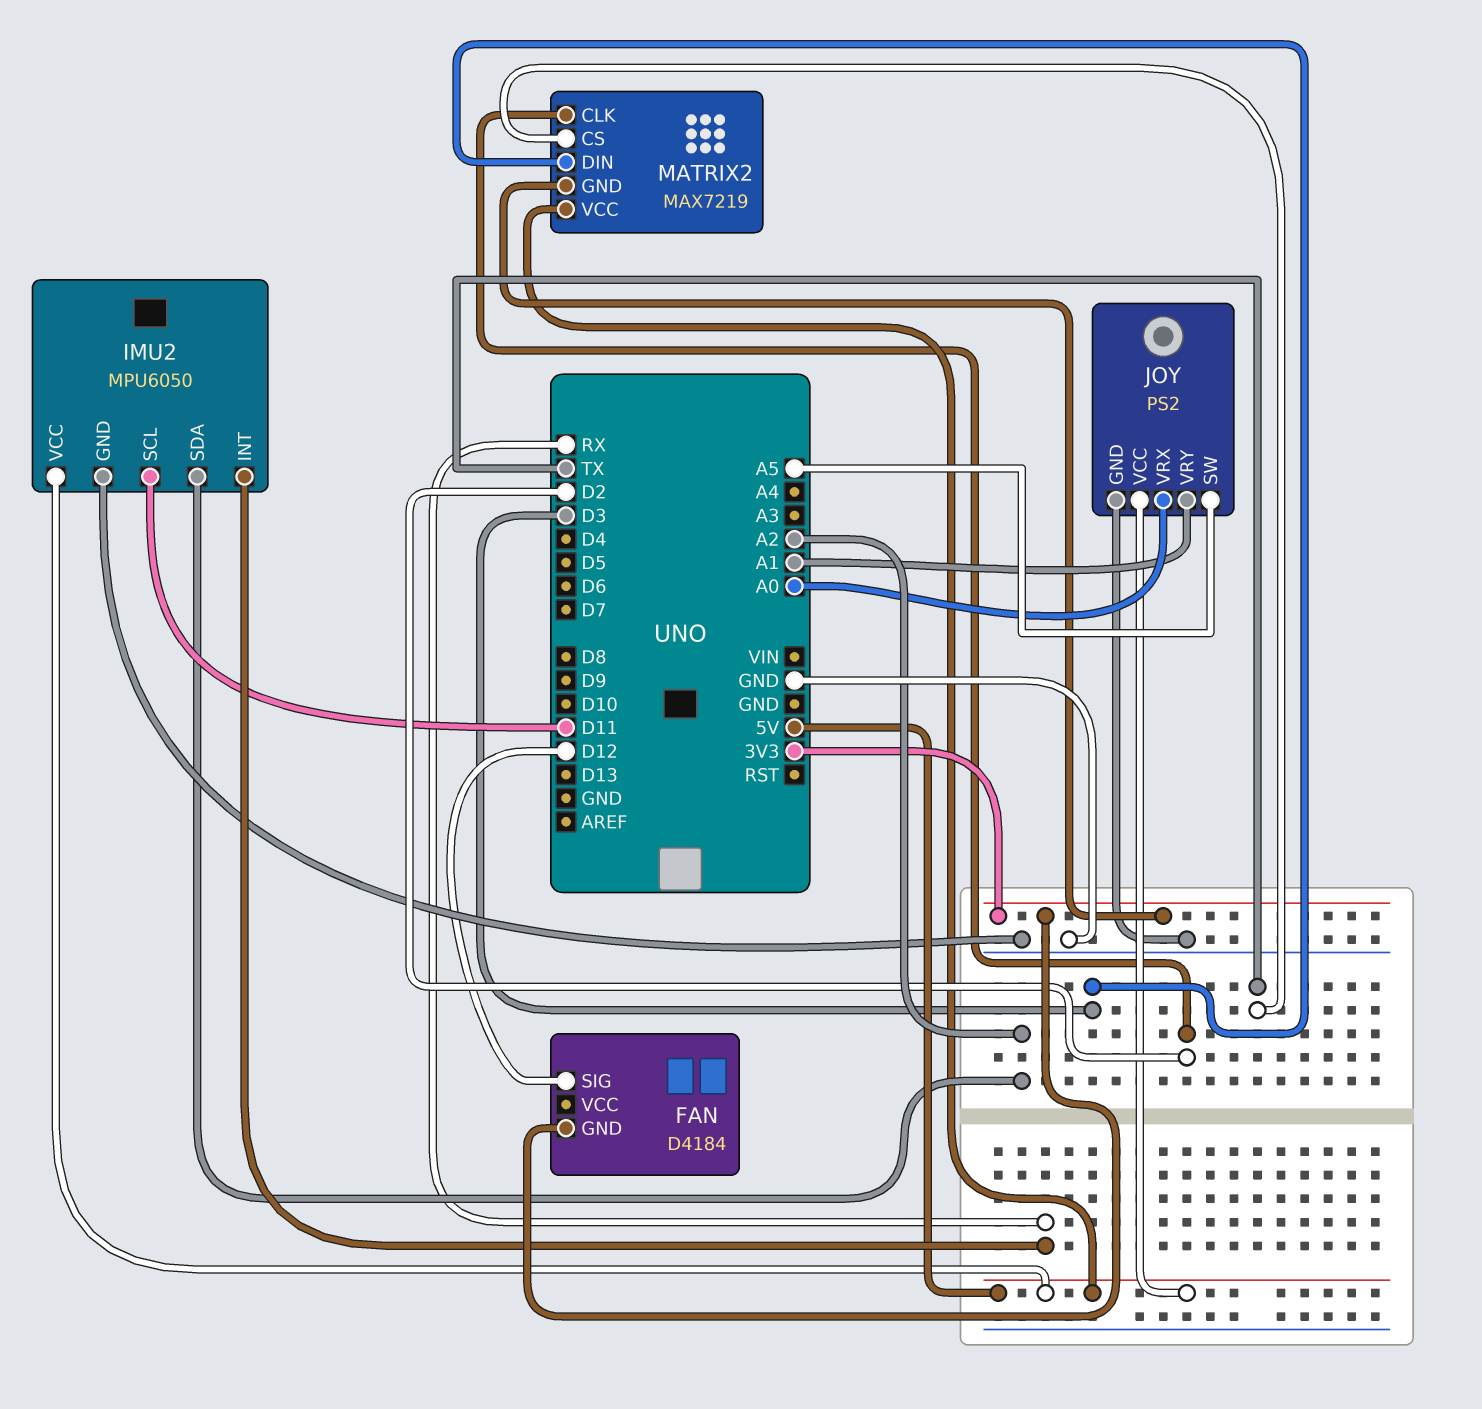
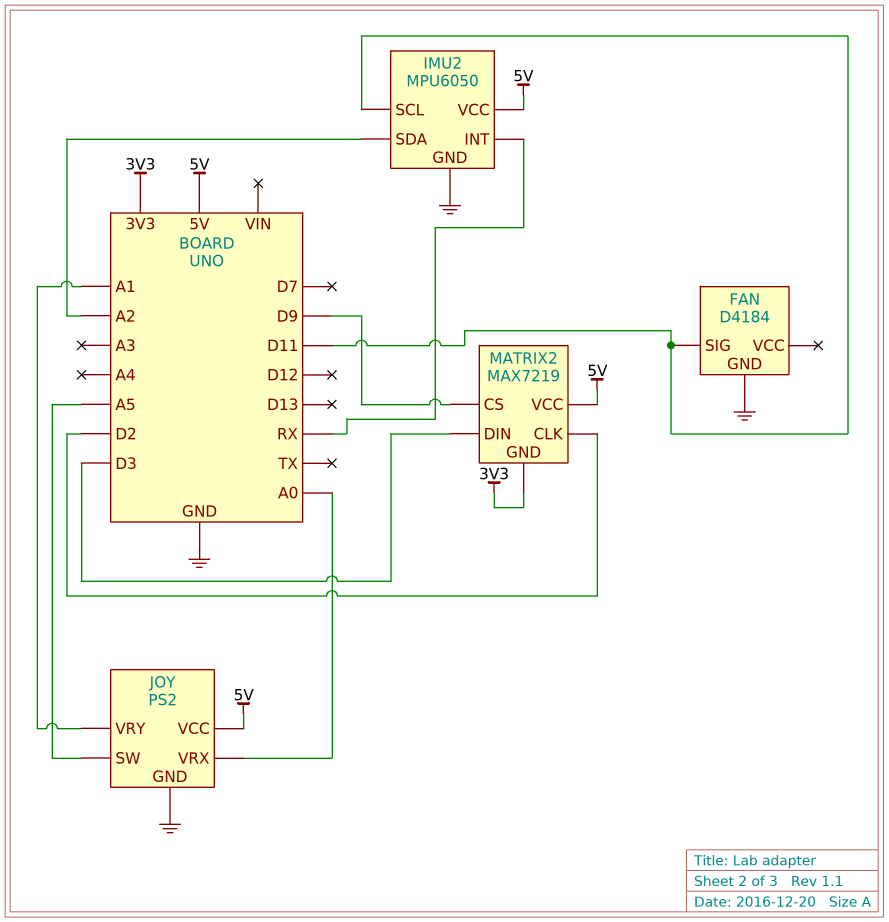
FAN pin GND: 3V3 -> GND
FAN pin SIG: D12 -> D11
MATRIX2 pin CS: TX -> D9

